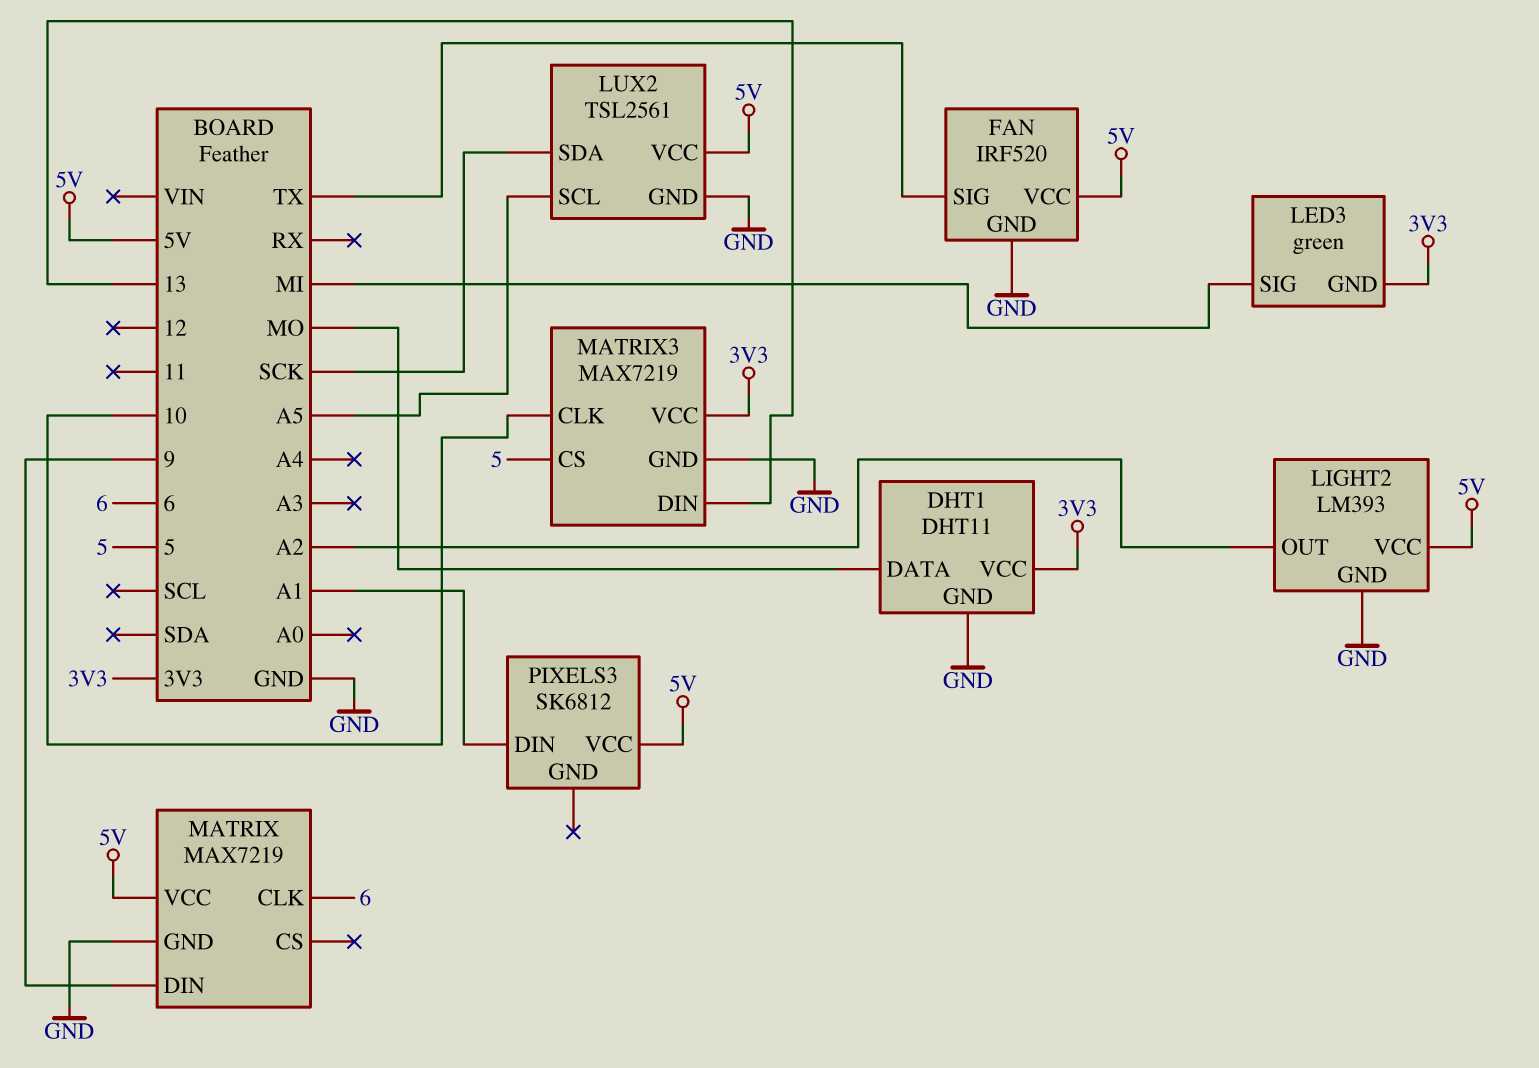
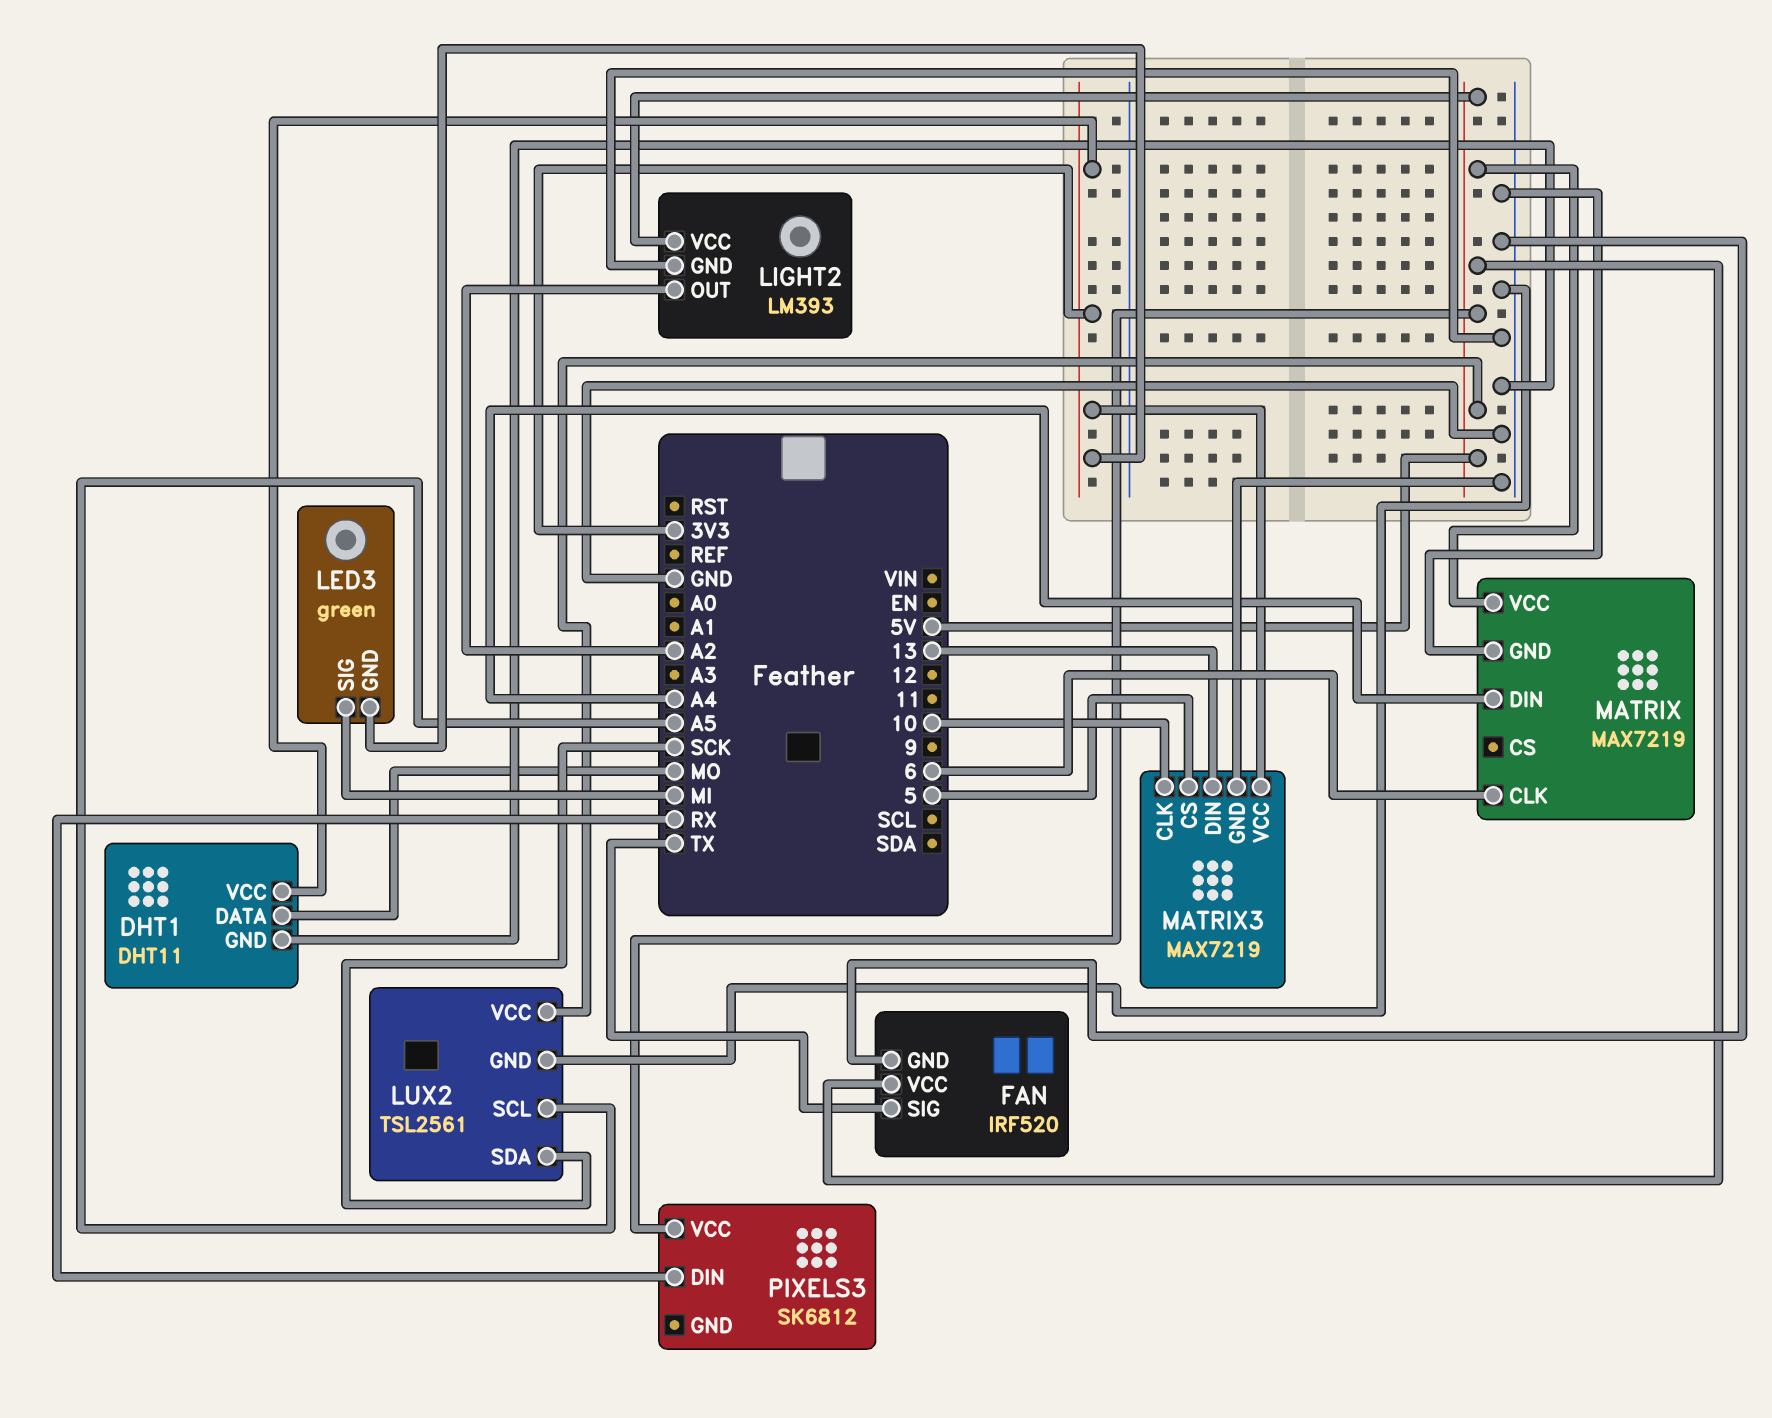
MATRIX pin DIN: 9 -> A4
PIXELS3 pin DIN: A1 -> RX

